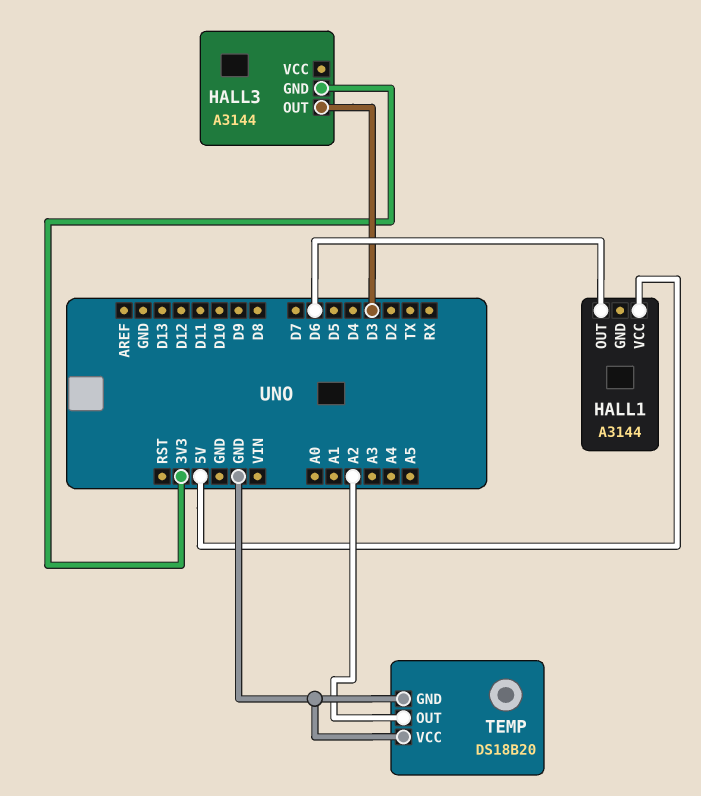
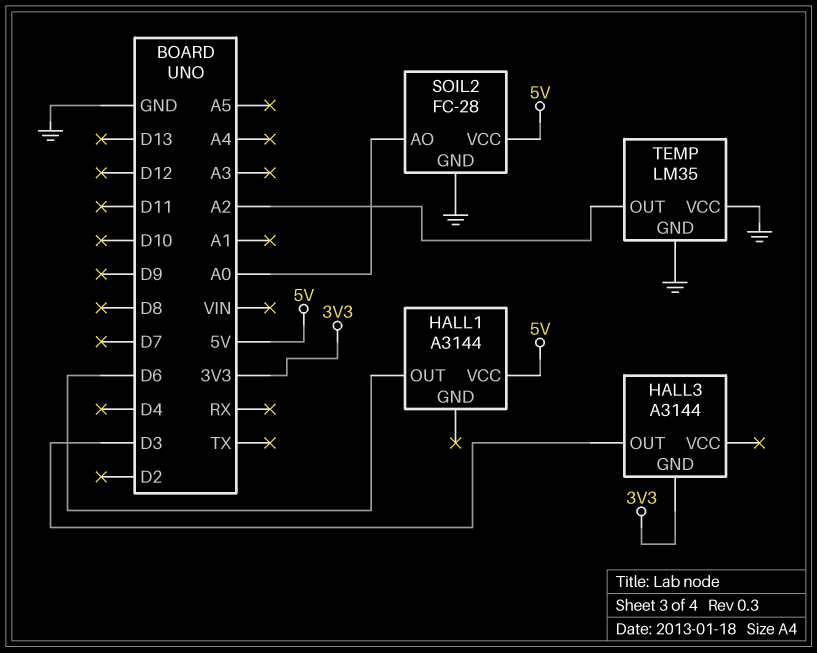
SOIL2: none -> FC-28
SOIL2 pin AO: none -> A0
SOIL2 pin GND: none -> GND
SOIL2 pin VCC: none -> 5V
TEMP: DS18B20 -> LM35

